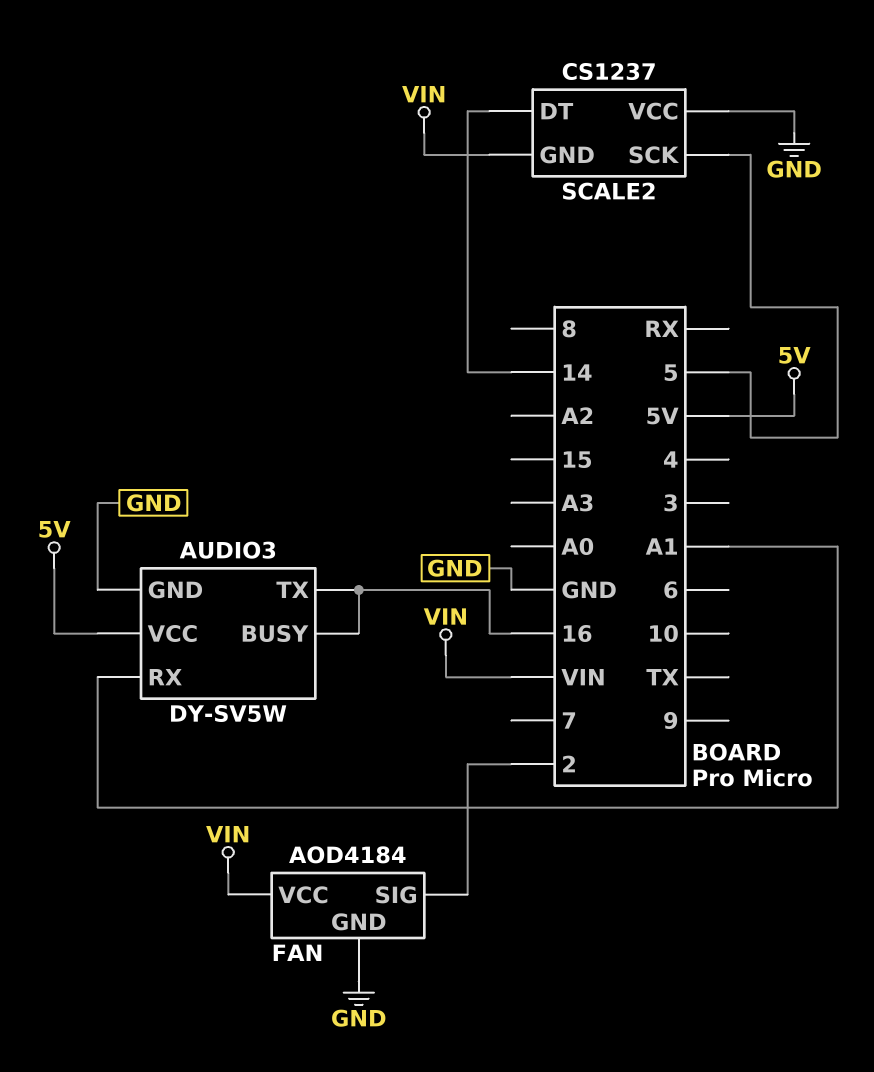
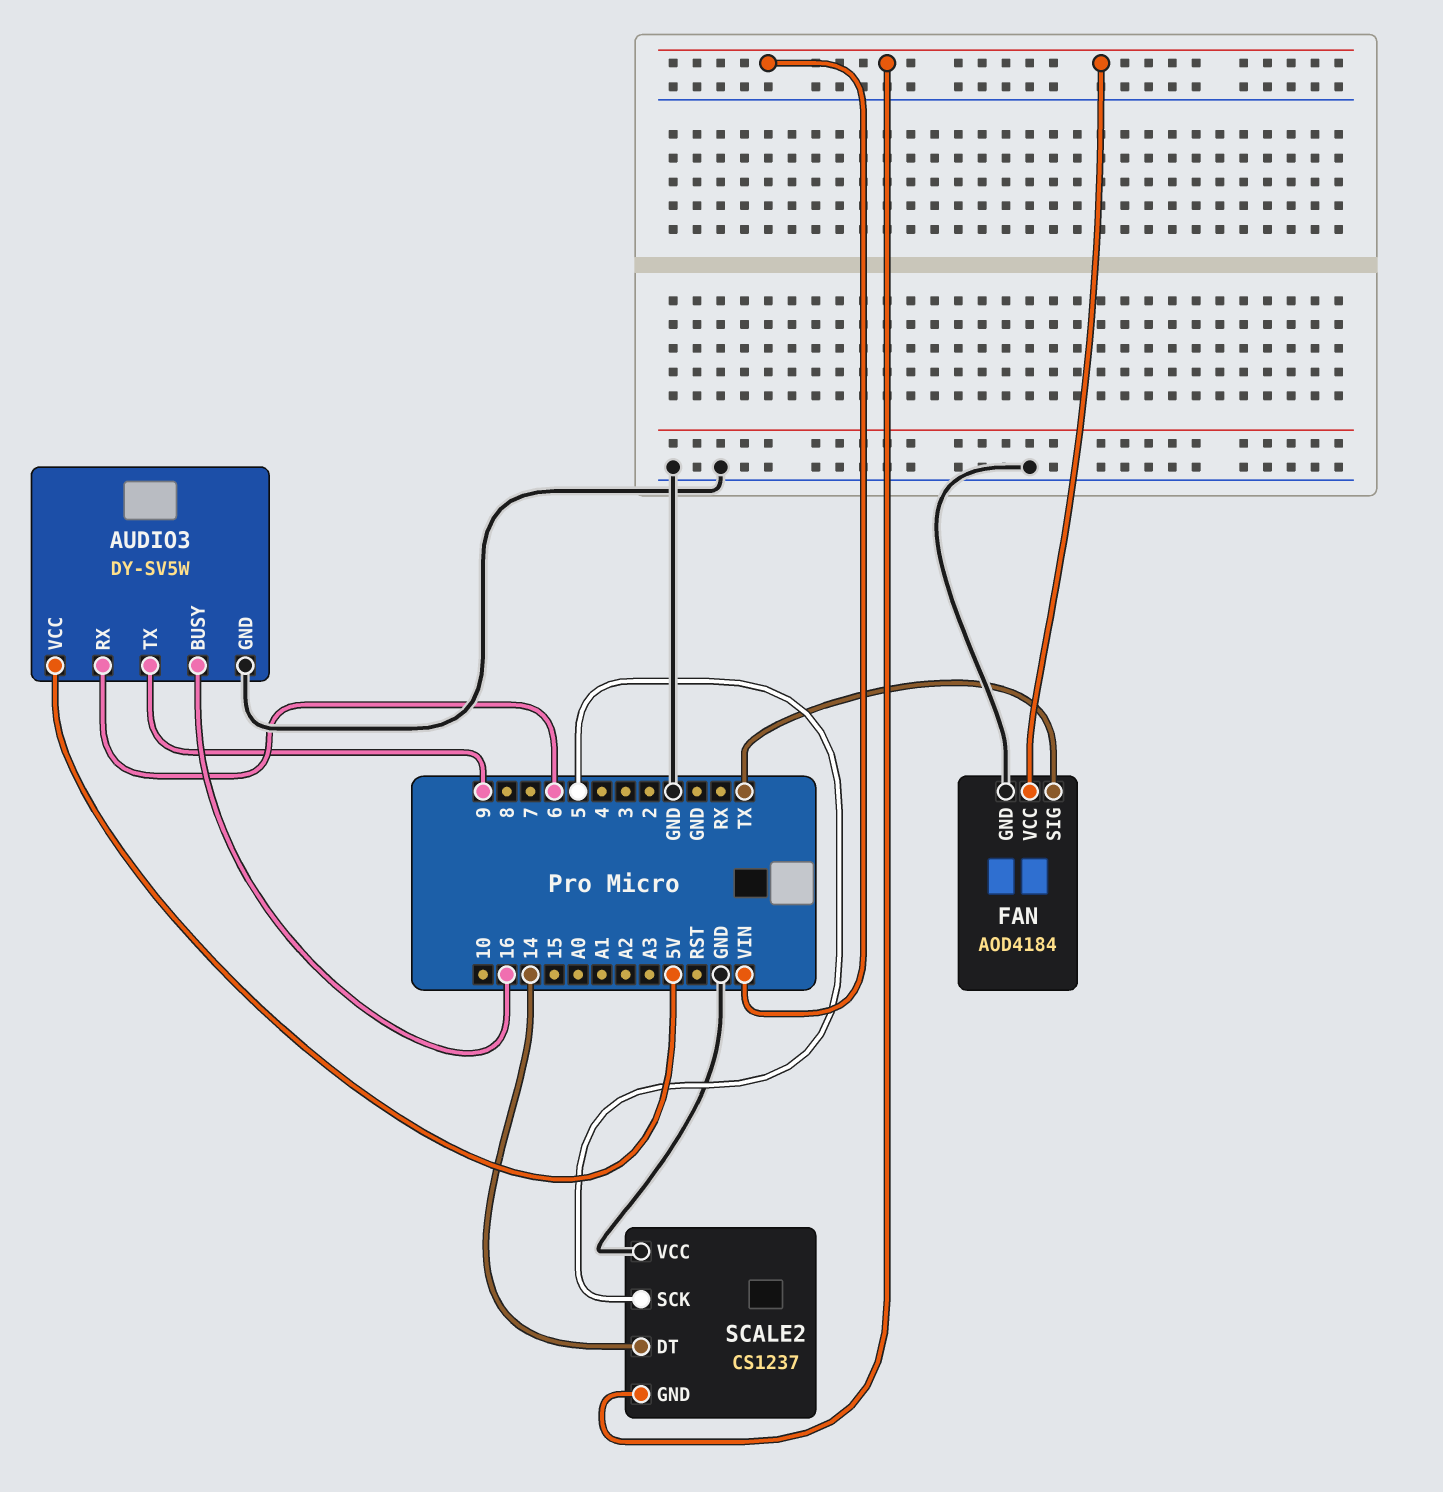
AUDIO3 pin RX: A1 -> 6
AUDIO3 pin TX: 16 -> 9
FAN pin SIG: 2 -> TX

